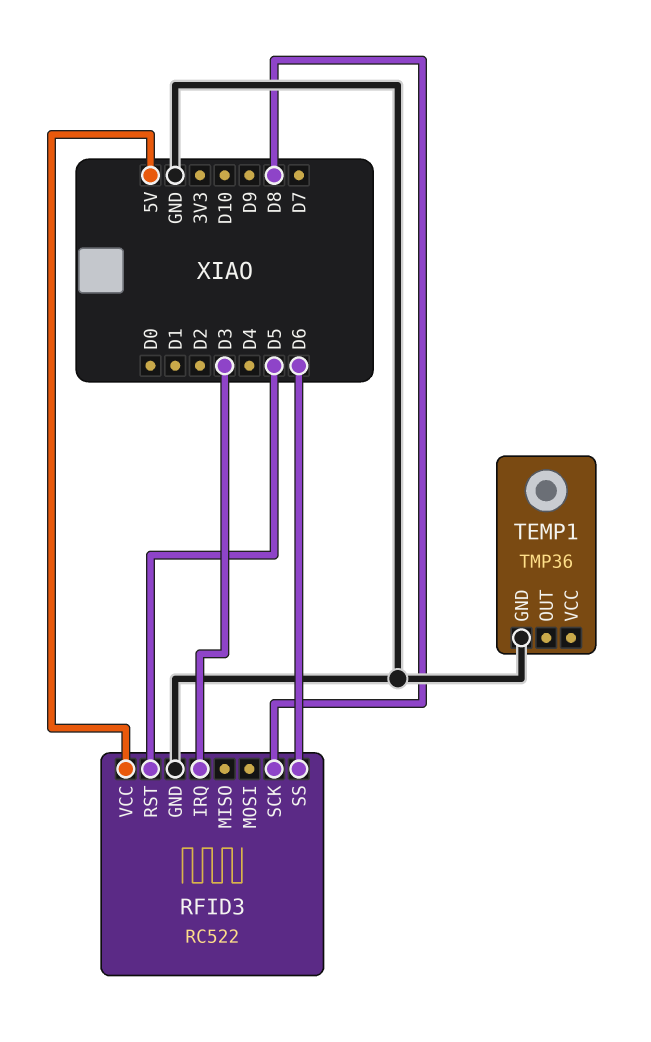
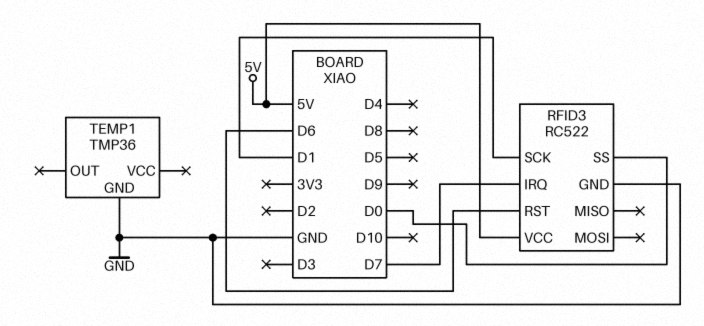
RFID3 pin IRQ: D3 -> D7
RFID3 pin RST: D5 -> D6
RFID3 pin SCK: D8 -> D1
RFID3 pin SS: D6 -> D0

